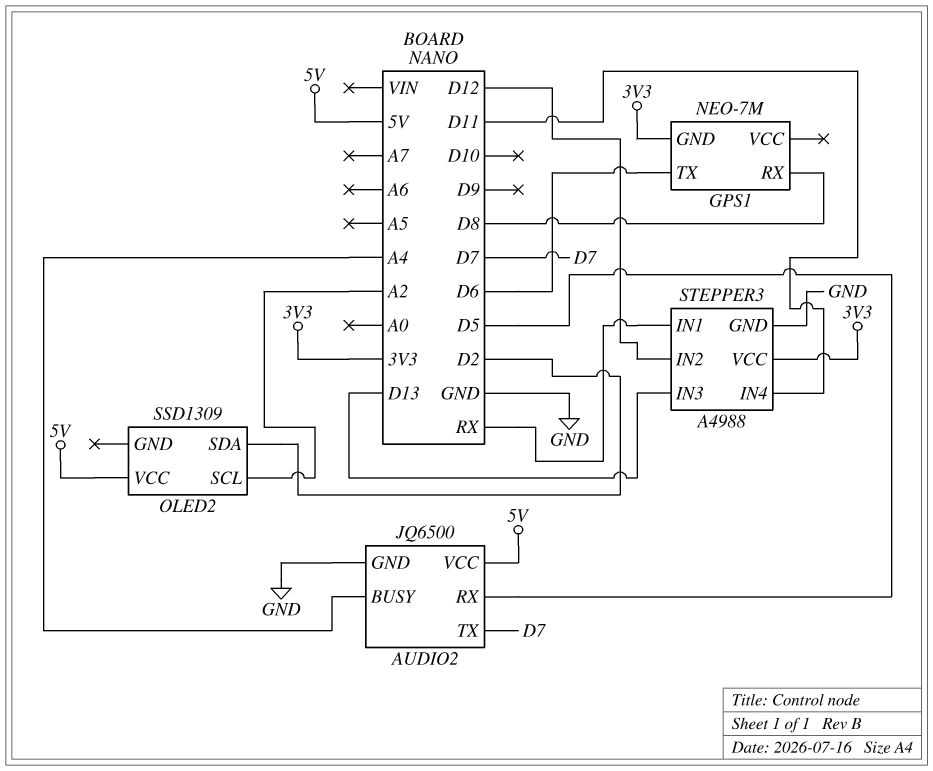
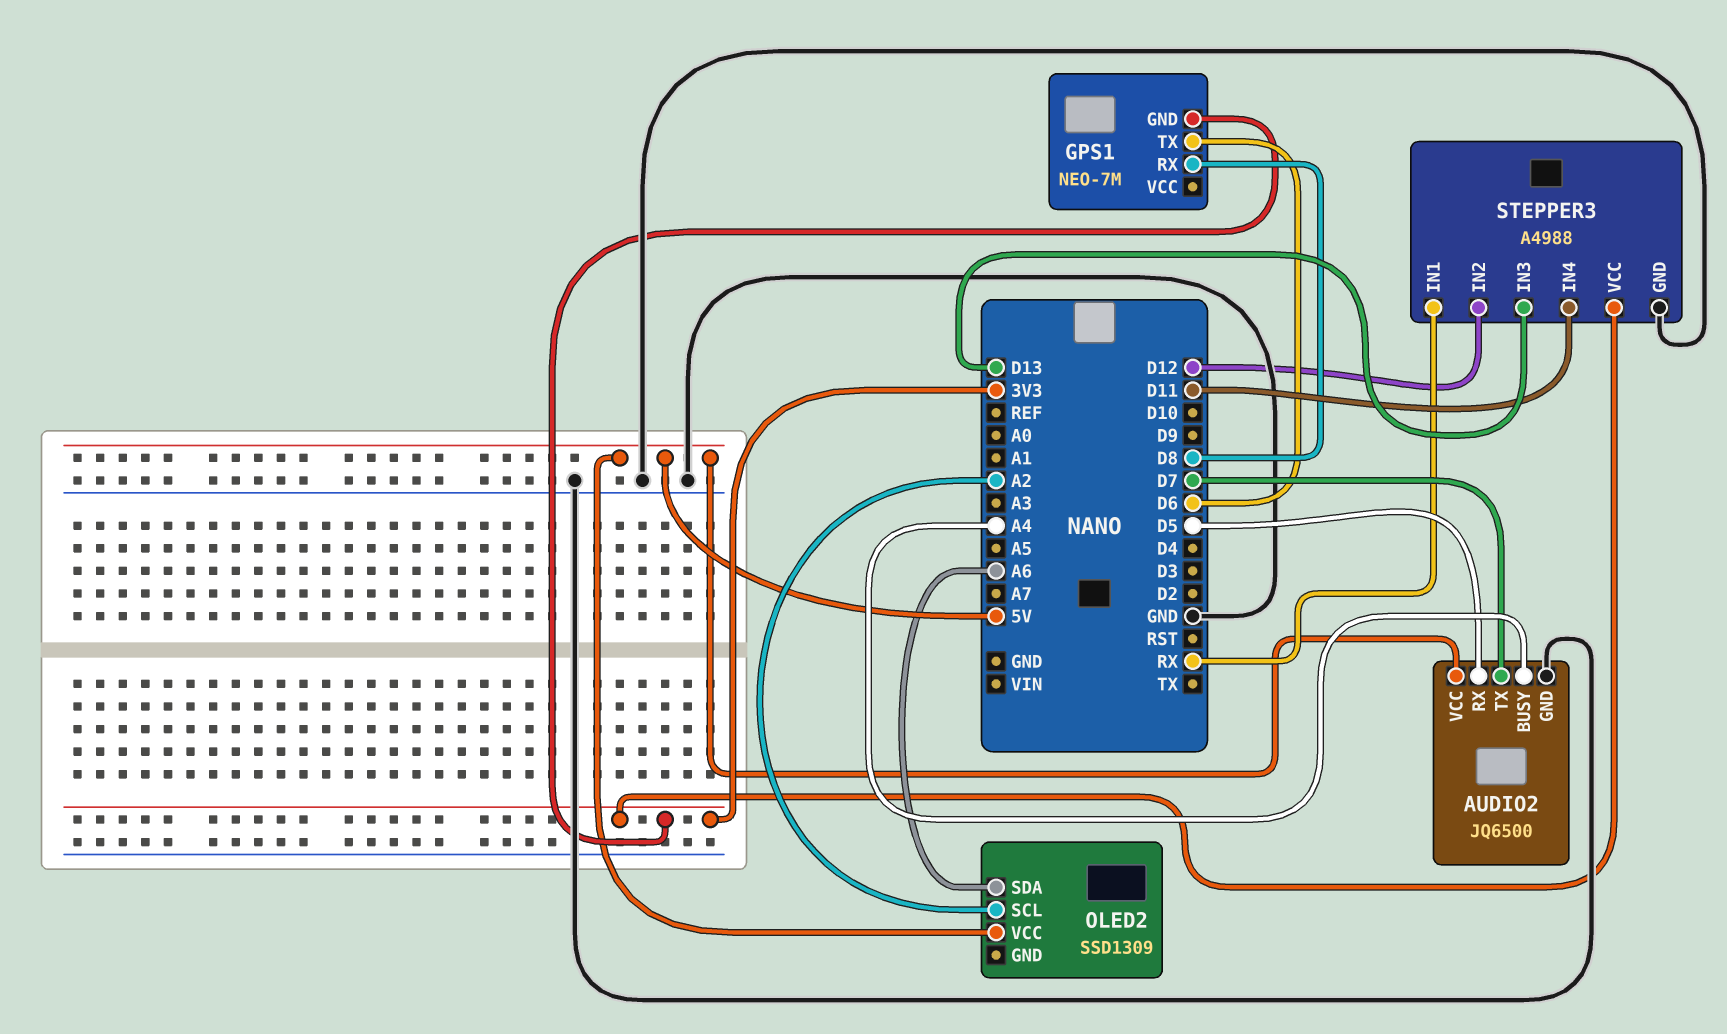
OLED2 pin SDA: D2 -> A6

